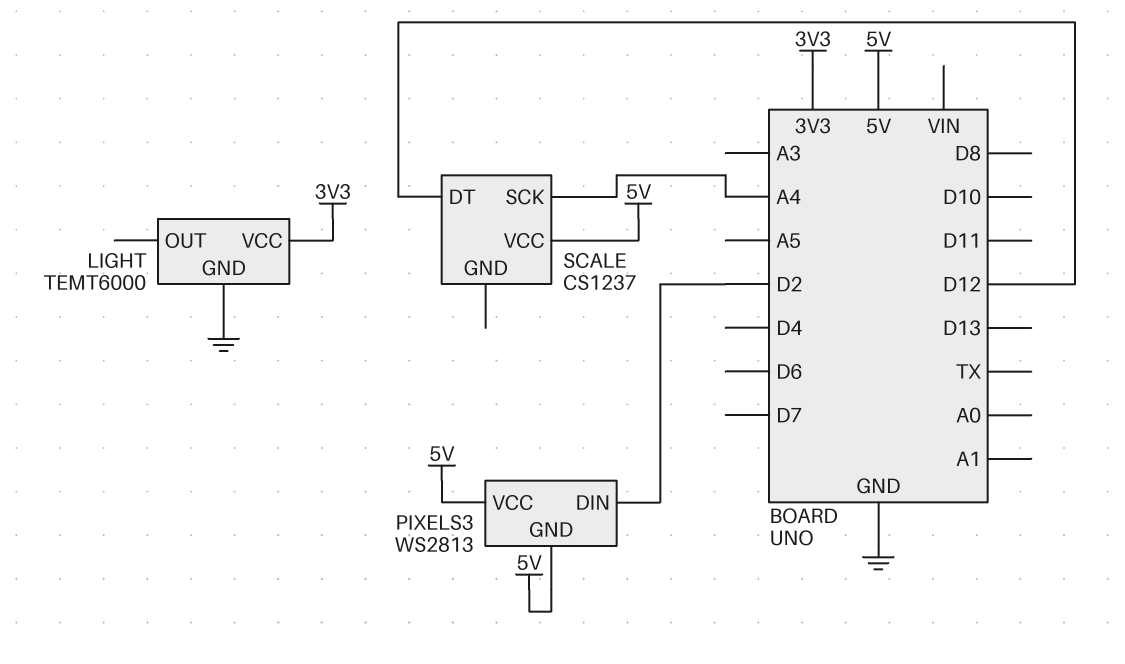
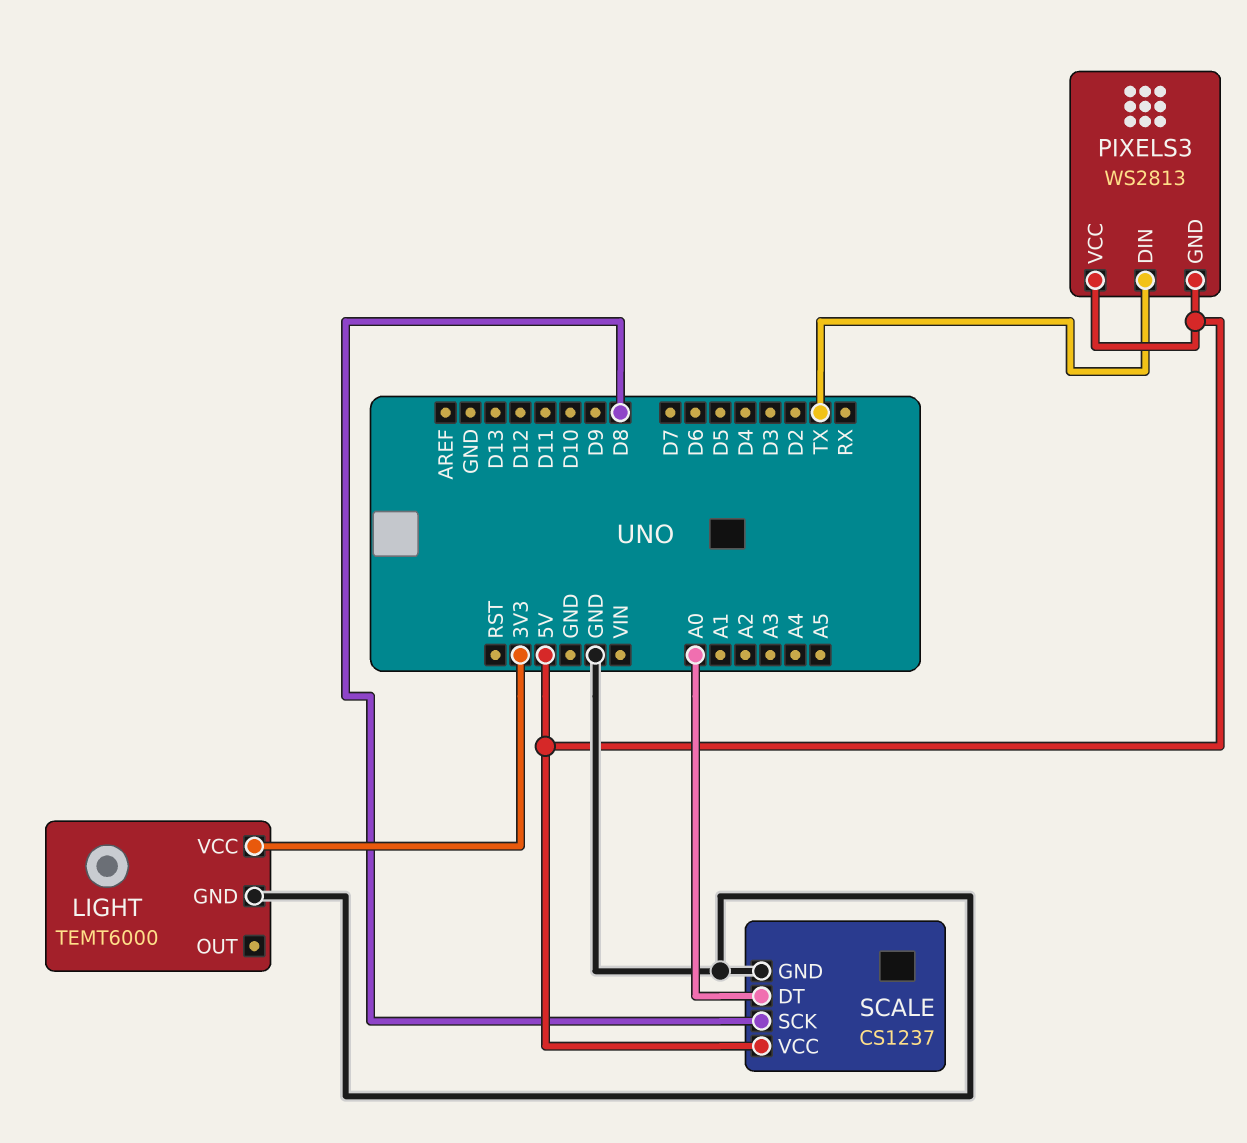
PIXELS3 pin DIN: D2 -> TX
SCALE pin DT: D12 -> A0
SCALE pin GND: none -> GND
SCALE pin SCK: A4 -> D8

